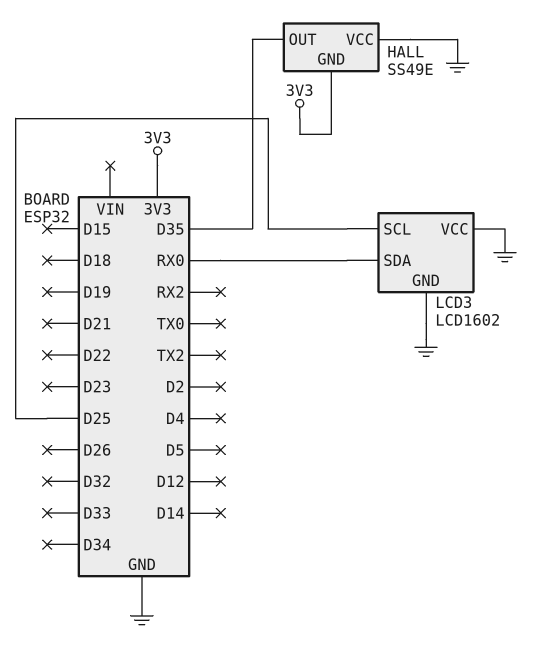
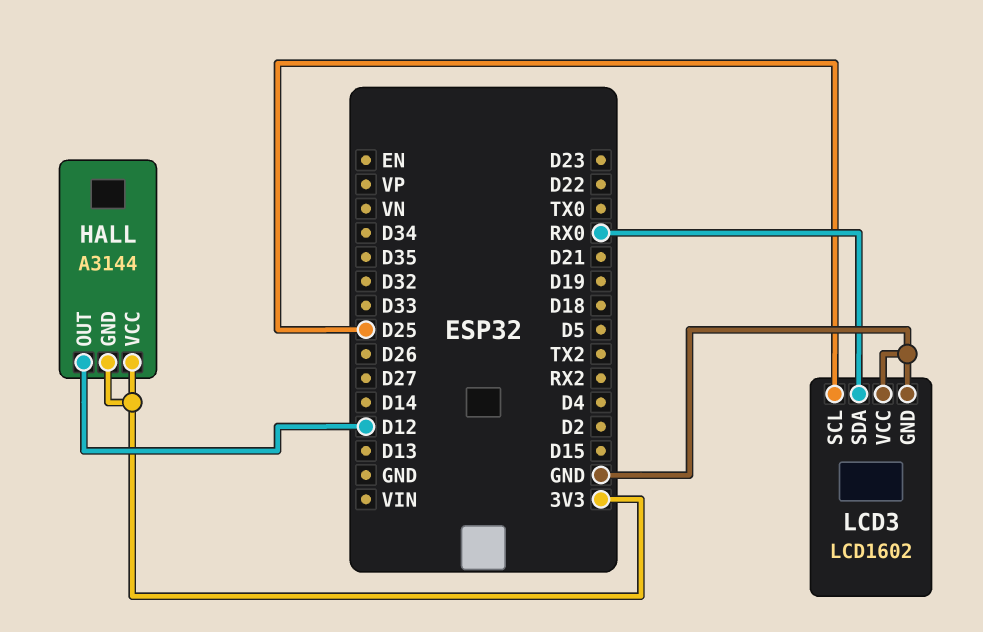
HALL: SS49E -> A3144
HALL pin OUT: D35 -> D12
HALL pin VCC: GND -> 3V3

